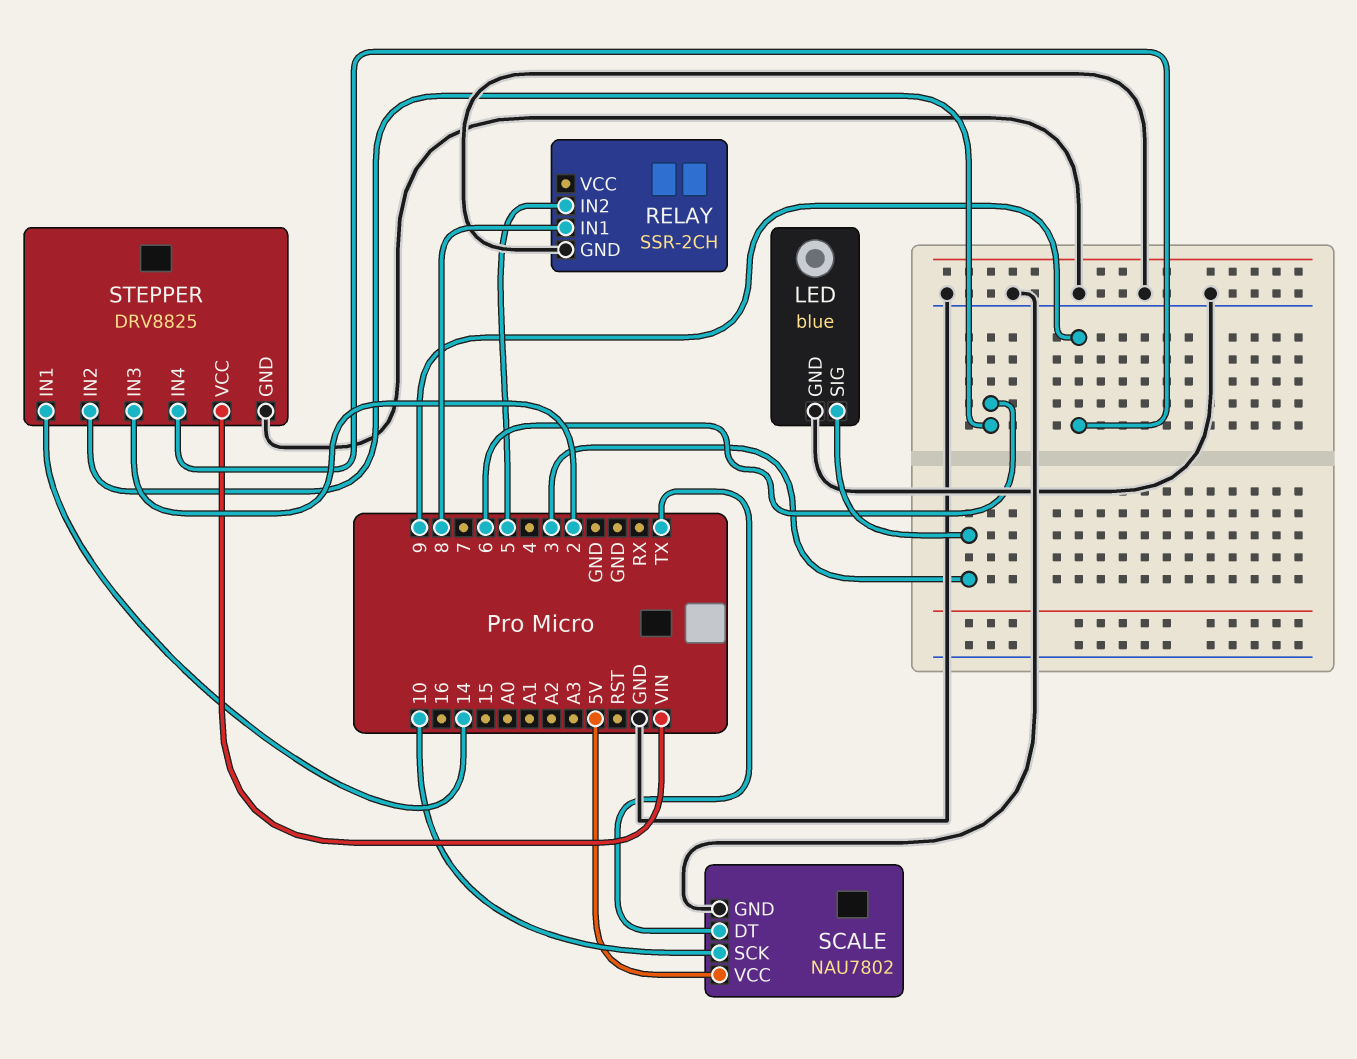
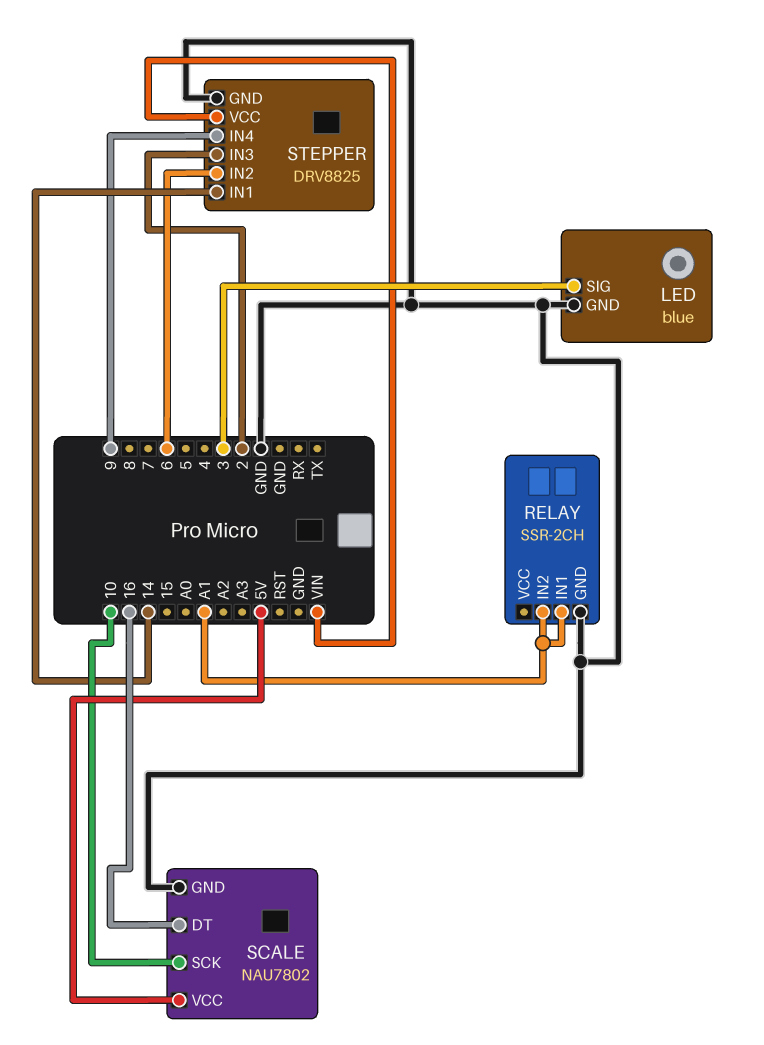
RELAY pin IN1: 8 -> A1
RELAY pin IN2: 5 -> A1
SCALE pin DT: TX -> 16

